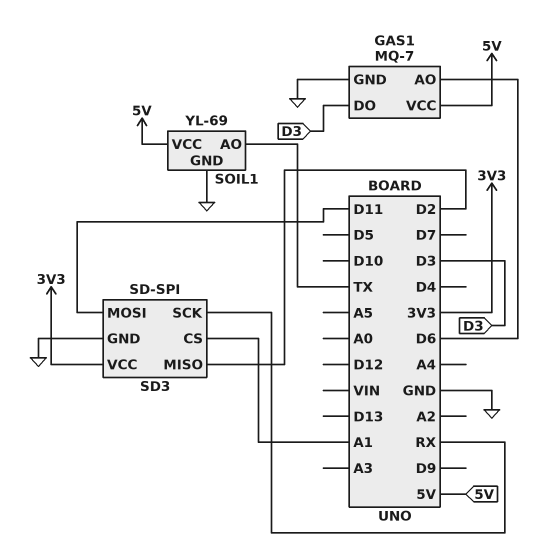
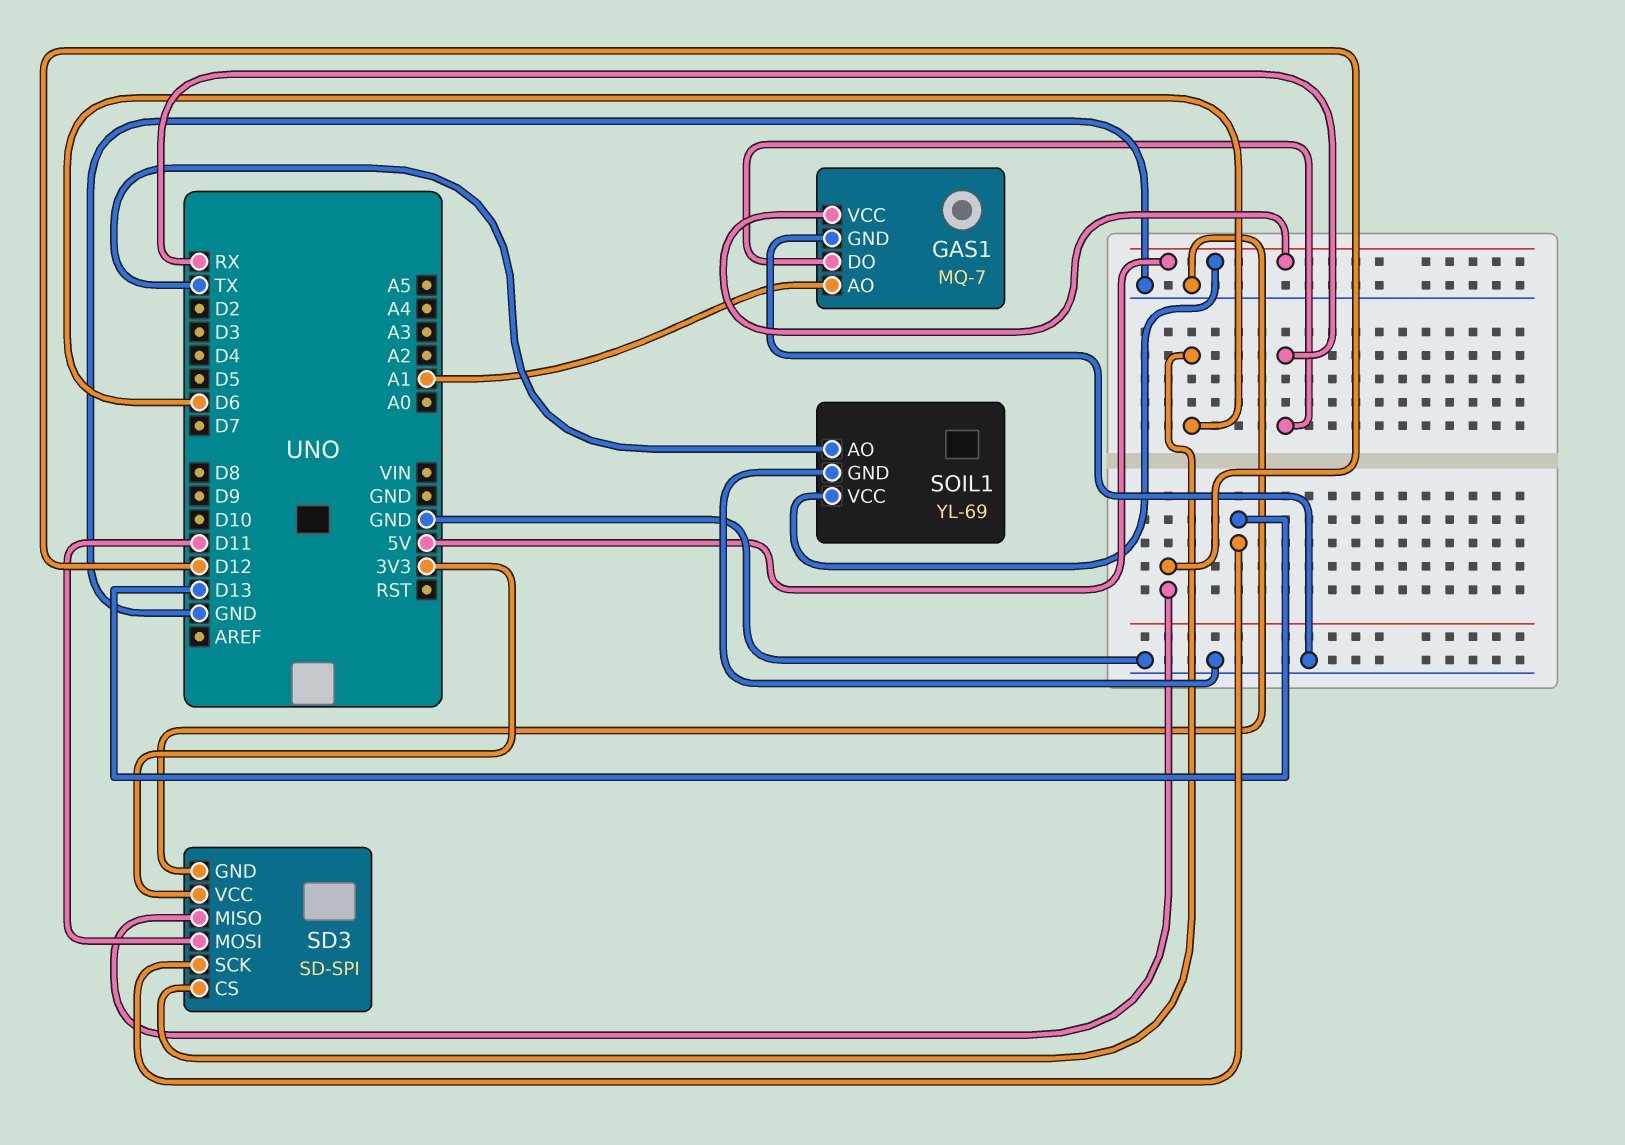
GAS1 pin AO: D6 -> A1
GAS1 pin DO: D3 -> RX
SD3 pin CS: A1 -> D6
SD3 pin MISO: D2 -> D12
SD3 pin SCK: RX -> D13

